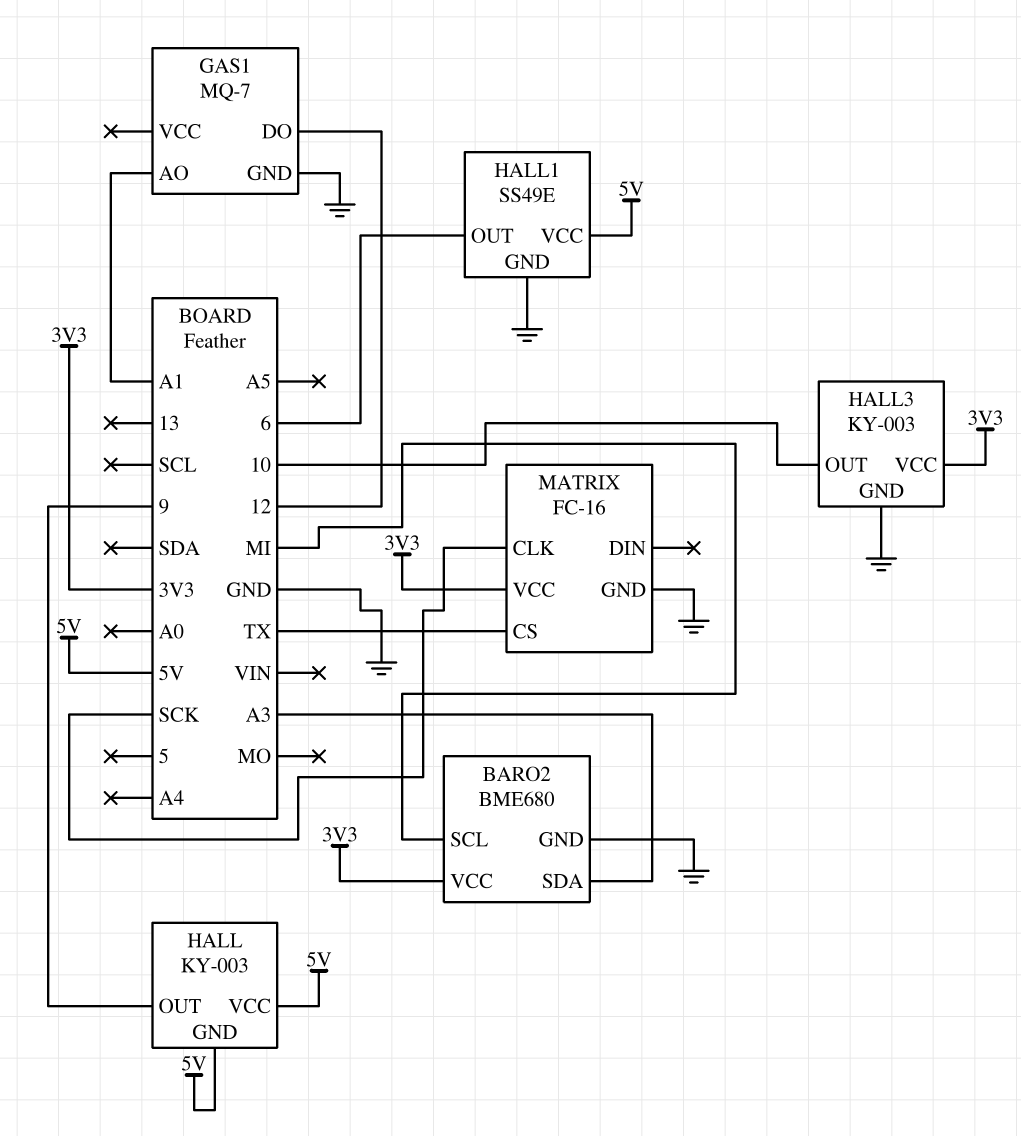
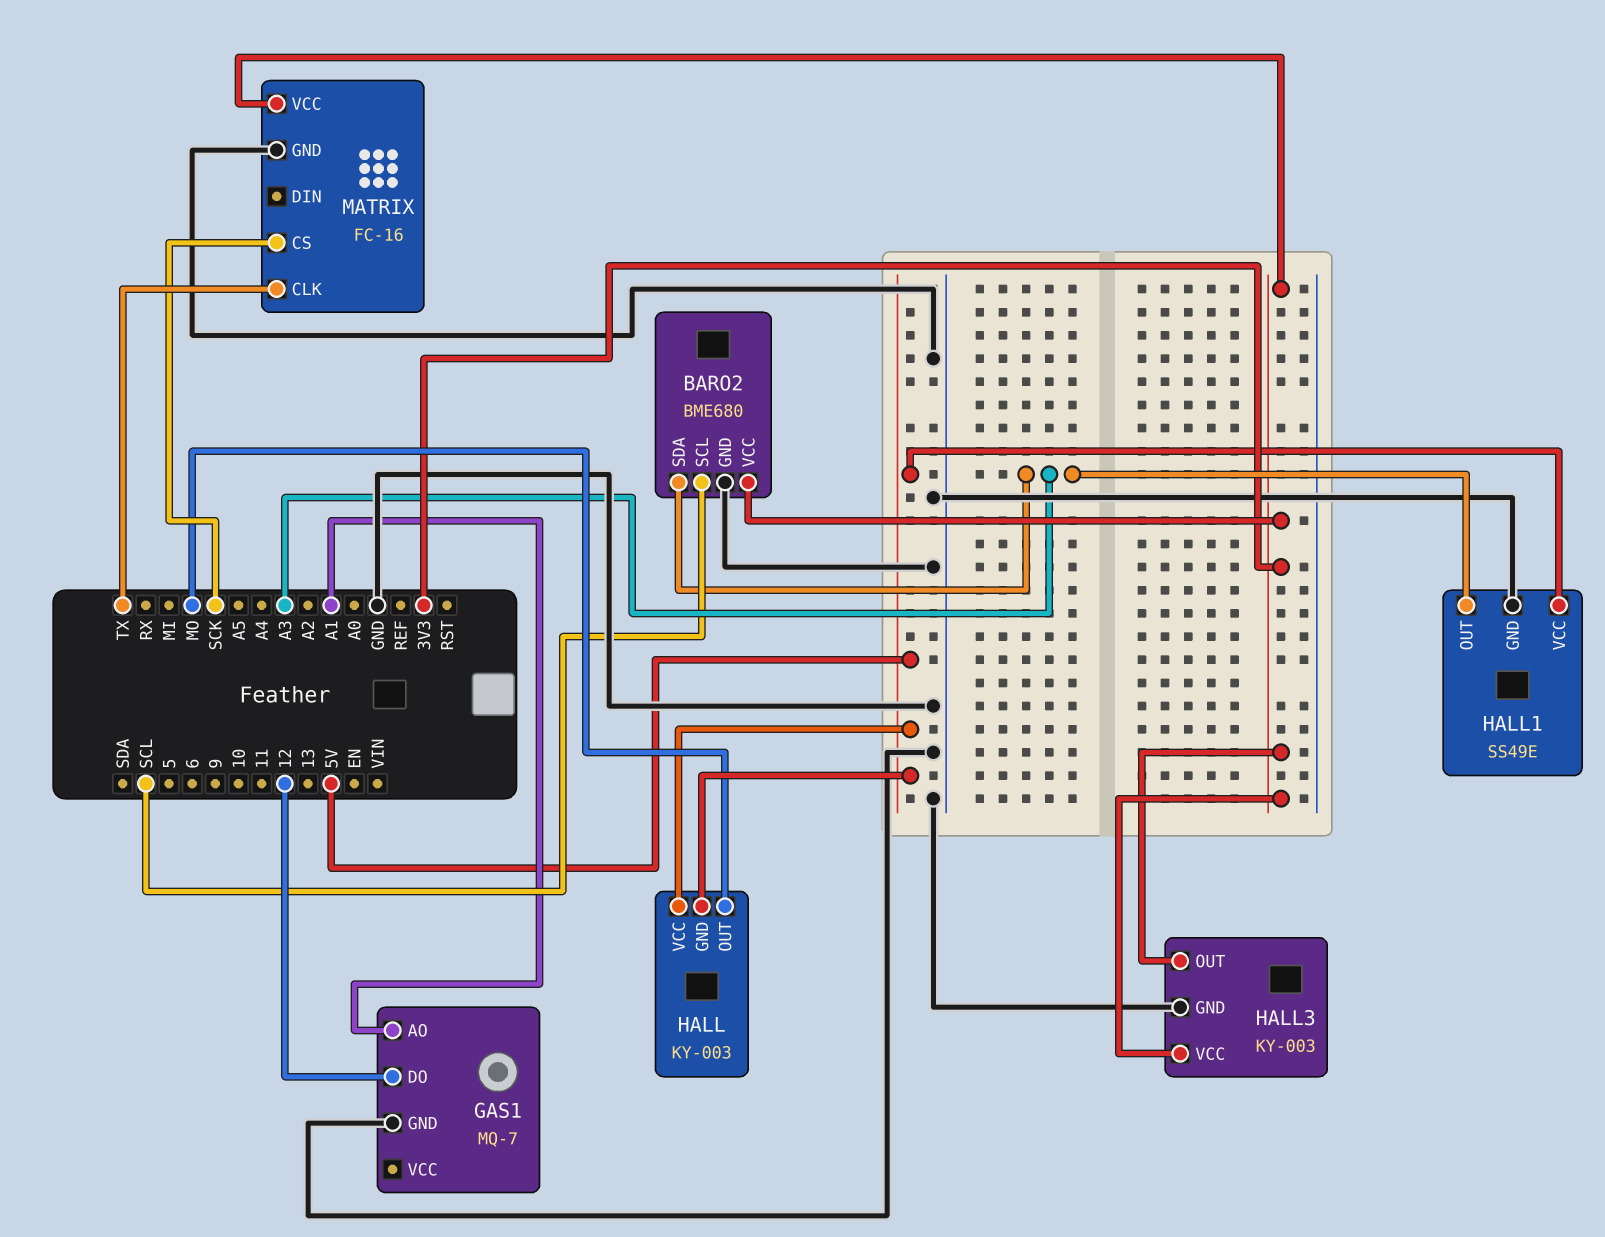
BARO2 pin SCL: MI -> SCL
HALL pin OUT: 9 -> MO
HALL1 pin OUT: 6 -> A3
HALL3 pin OUT: 10 -> 3V3
MATRIX pin CLK: SCK -> TX
MATRIX pin CS: TX -> SCK

